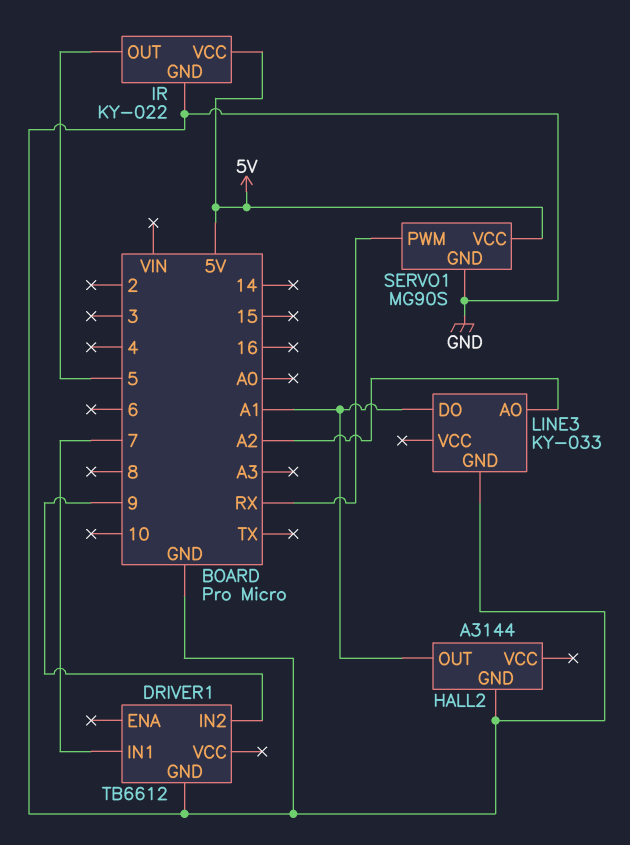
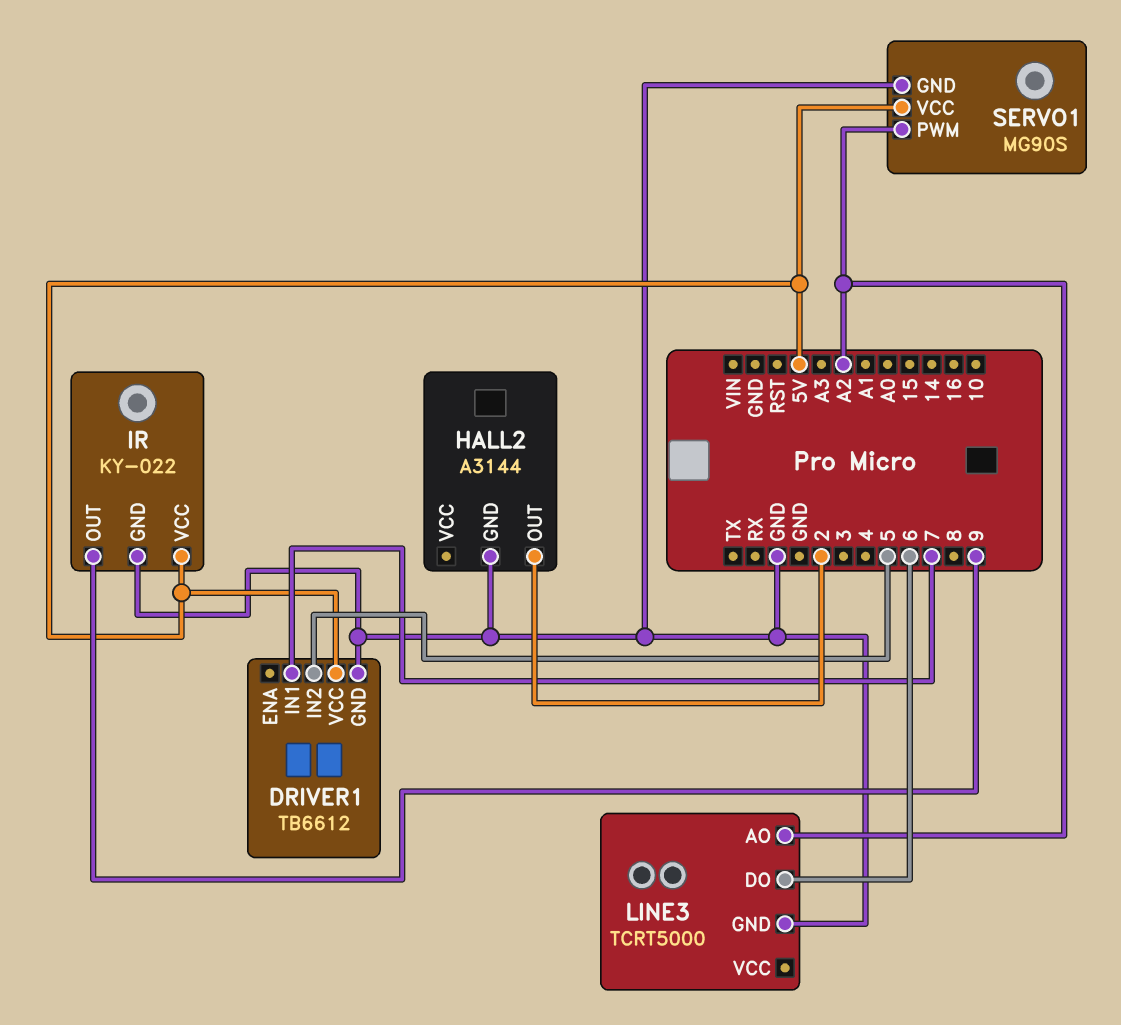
DRIVER1 pin IN2: 9 -> 5
DRIVER1 pin VCC: none -> 5V
HALL2 pin OUT: A1 -> 2
IR pin OUT: 5 -> 9
LINE3: KY-033 -> TCRT5000
LINE3 pin DO: A1 -> 6
SERVO1 pin PWM: RX -> A2

